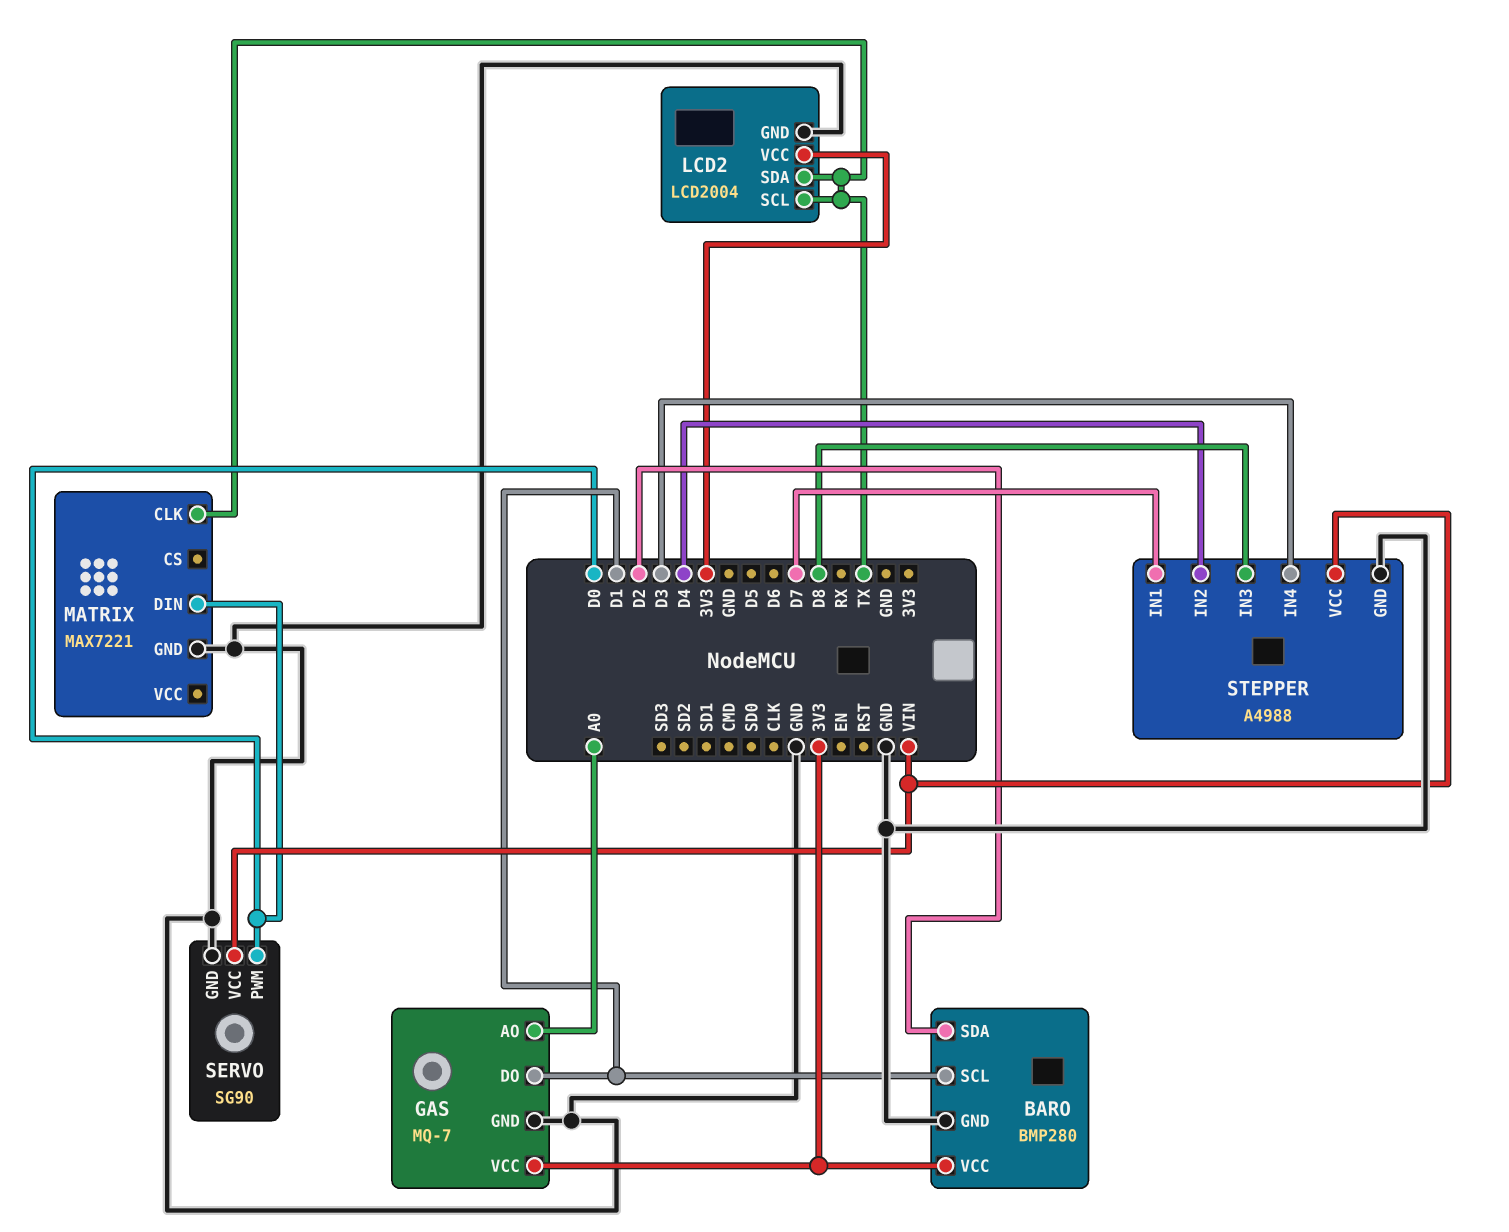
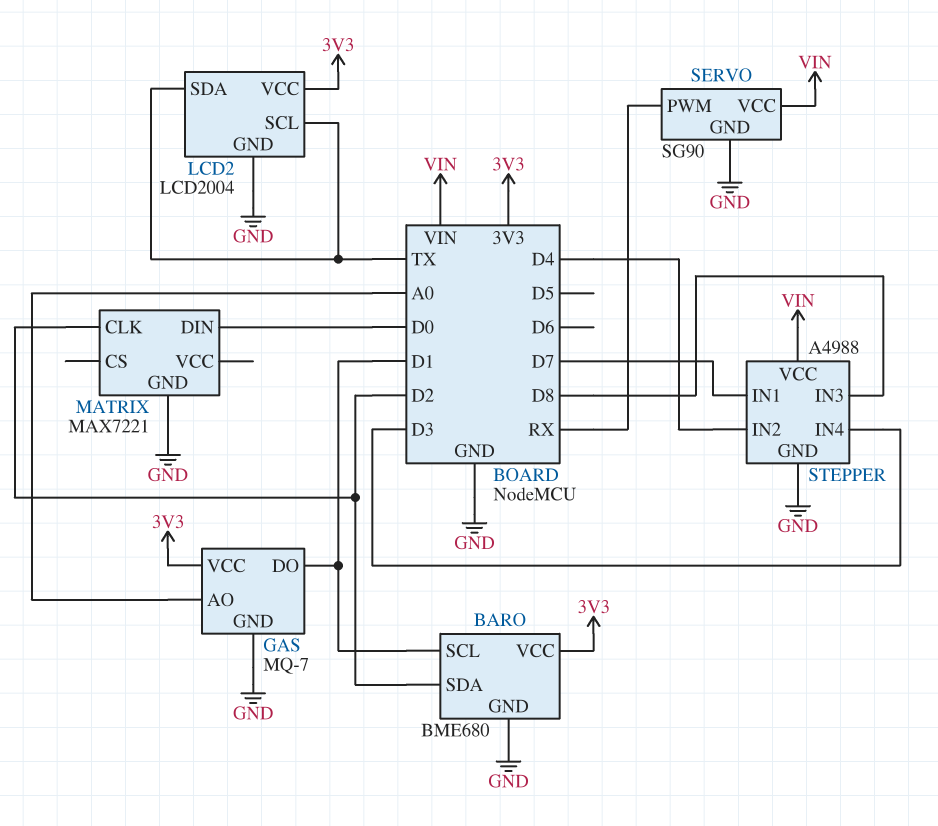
BARO: BMP280 -> BME680
MATRIX pin CLK: TX -> D2
SERVO pin PWM: D0 -> RX

